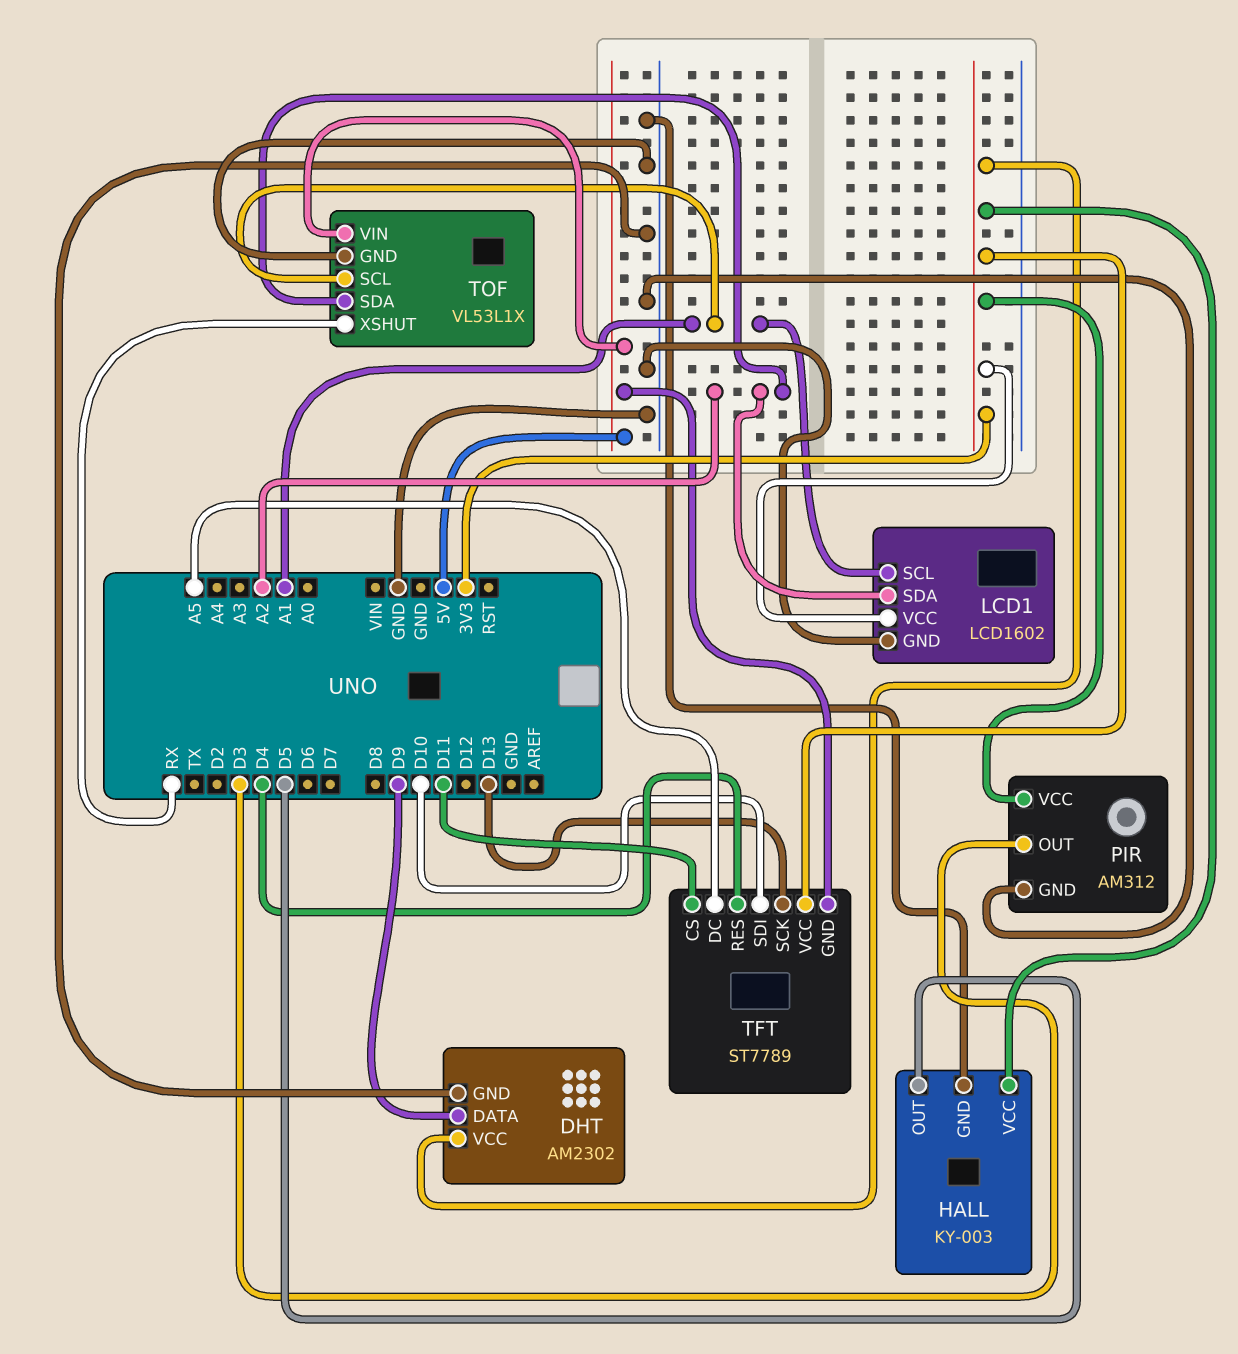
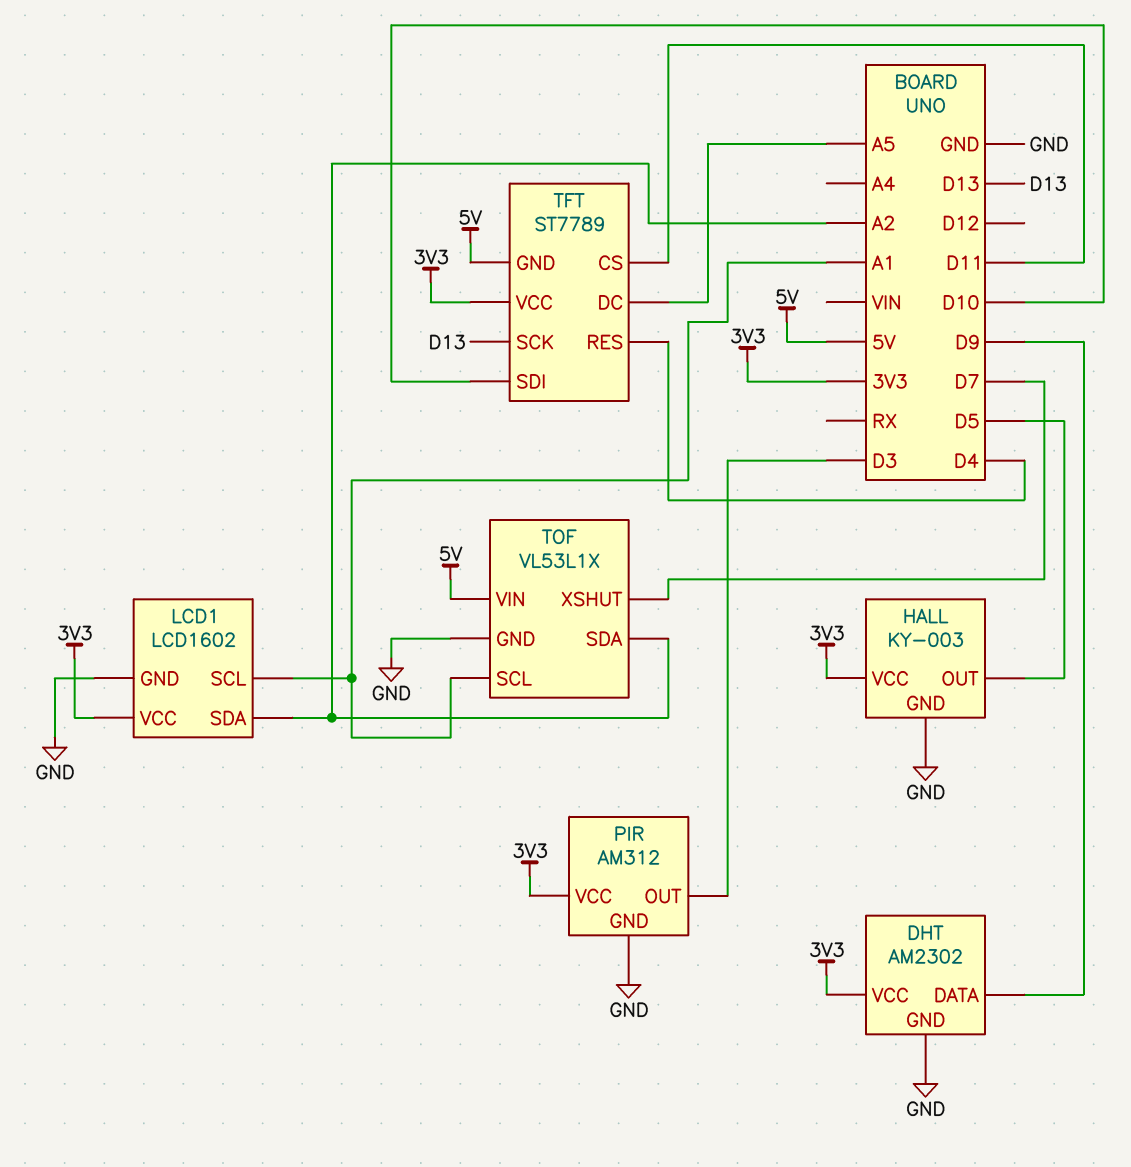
TOF pin XSHUT: RX -> D7

